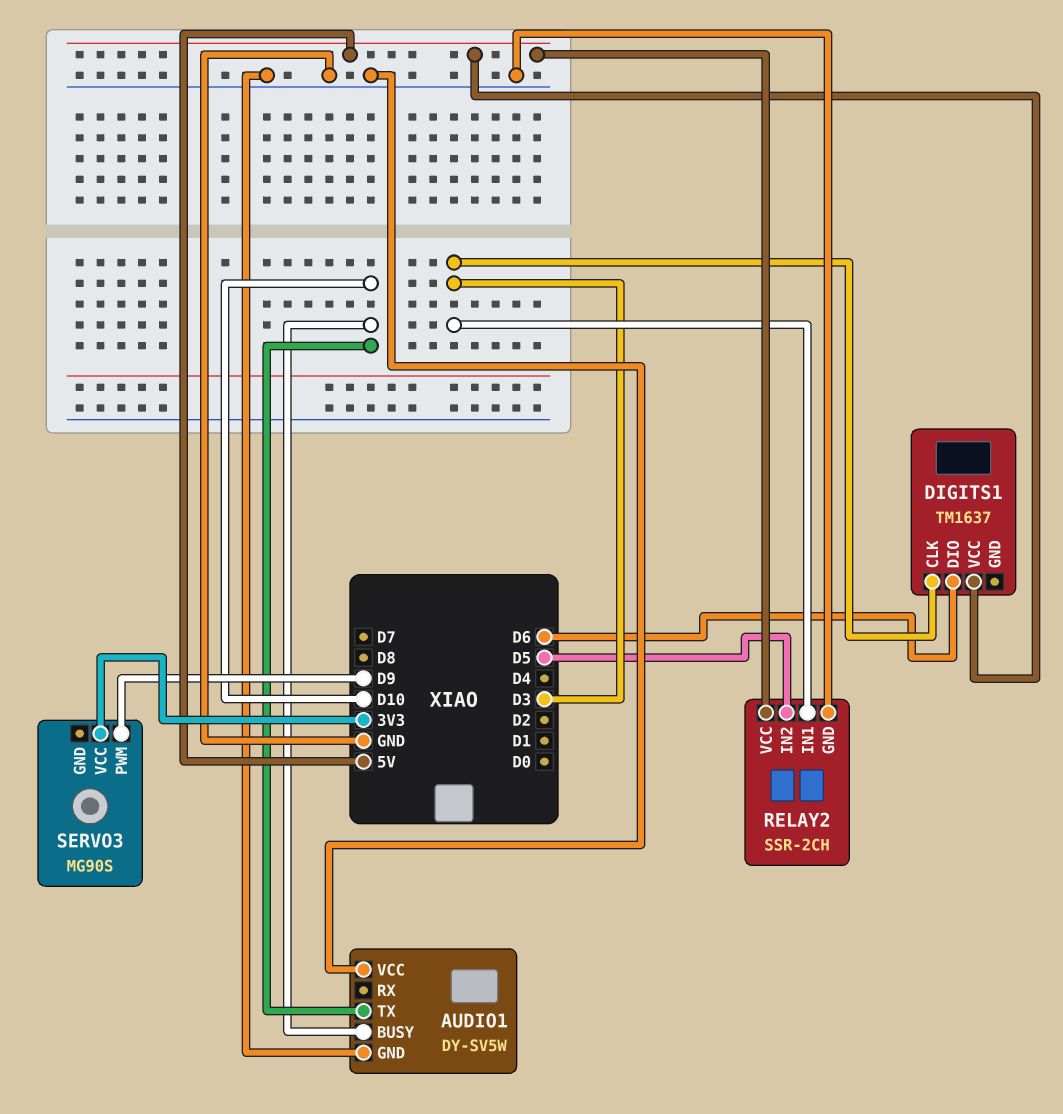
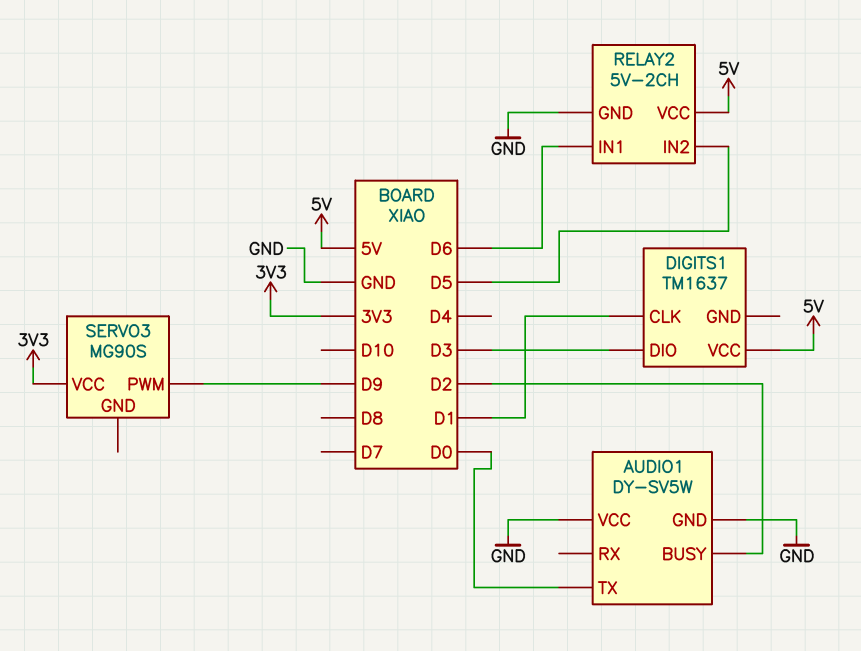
AUDIO1 pin BUSY: D10 -> D2
AUDIO1 pin TX: D10 -> D0
DIGITS1 pin CLK: D3 -> D1
DIGITS1 pin DIO: D6 -> D3
RELAY2: SSR-2CH -> 5V-2CH
RELAY2 pin IN1: D3 -> D6

